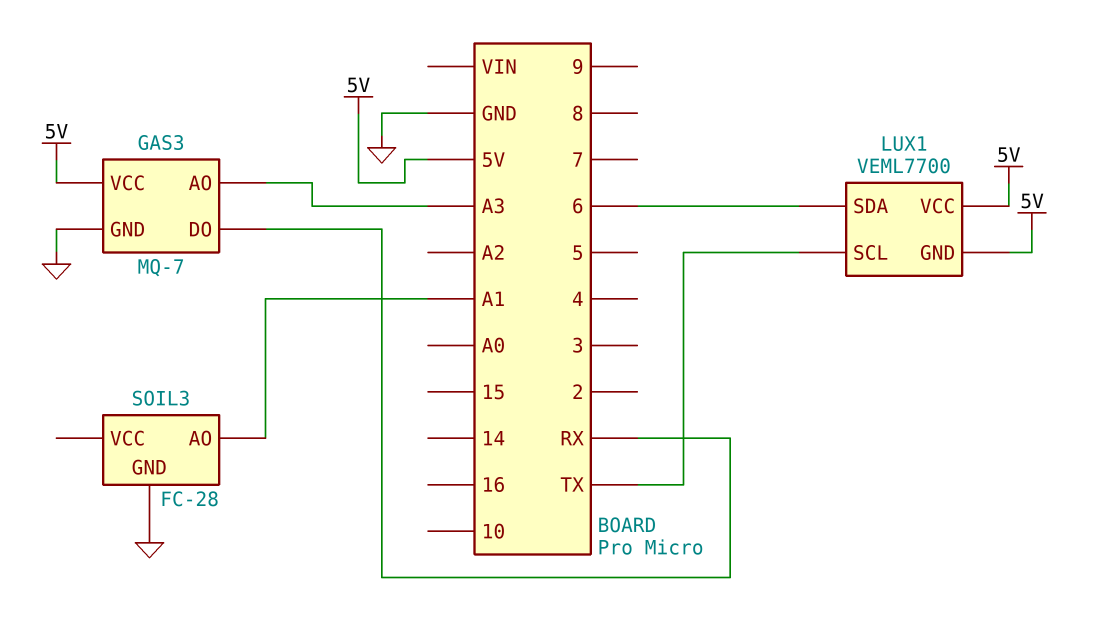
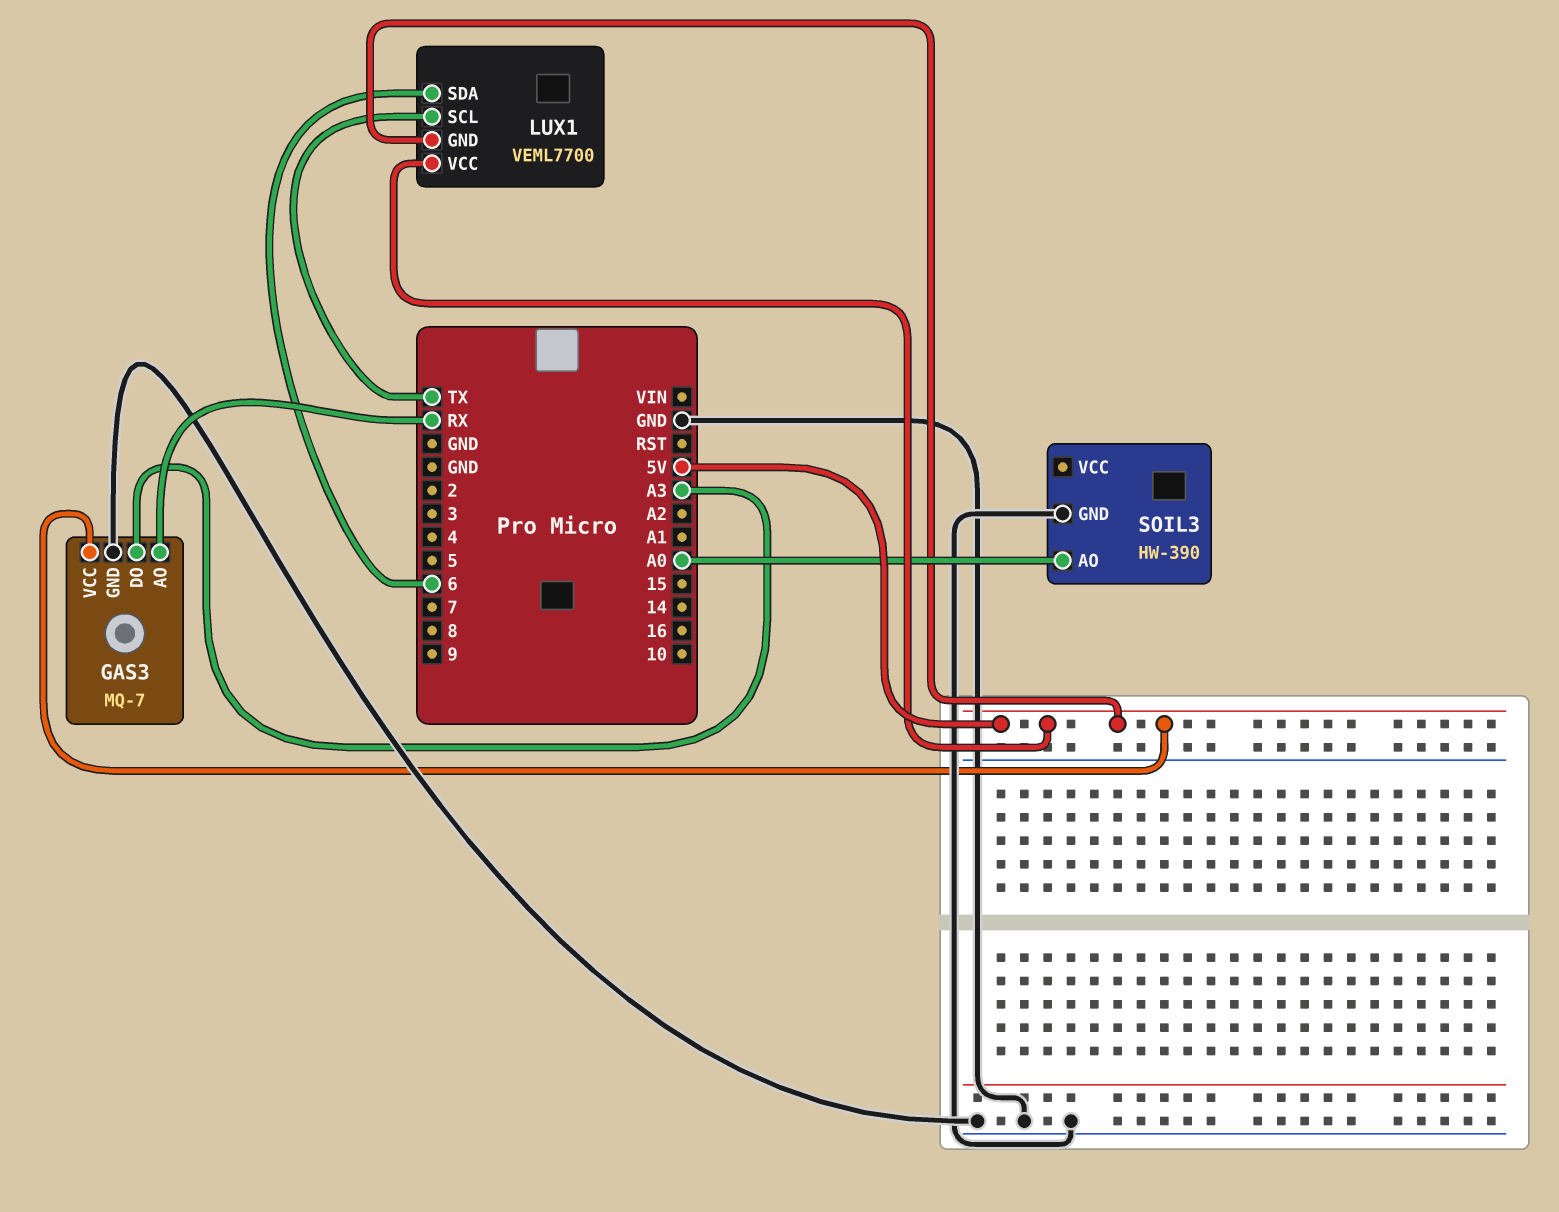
GAS3 pin AO: A3 -> RX
GAS3 pin DO: RX -> A3
SOIL3: FC-28 -> HW-390
SOIL3 pin AO: A1 -> A0

